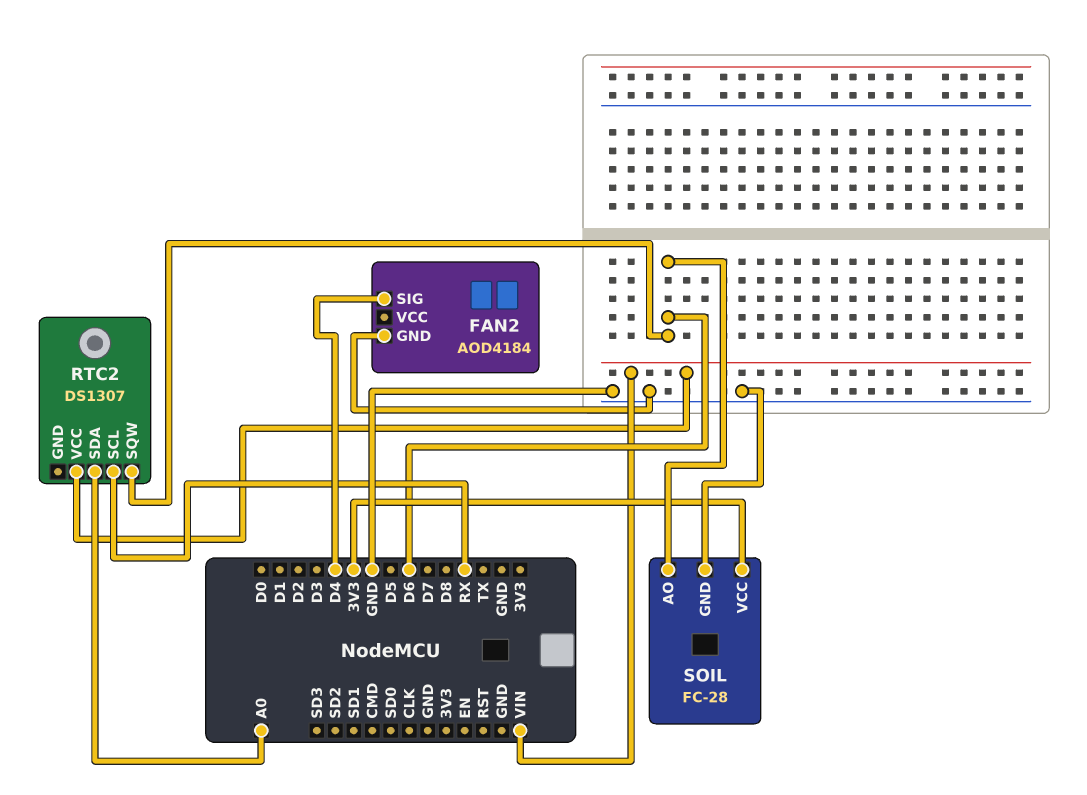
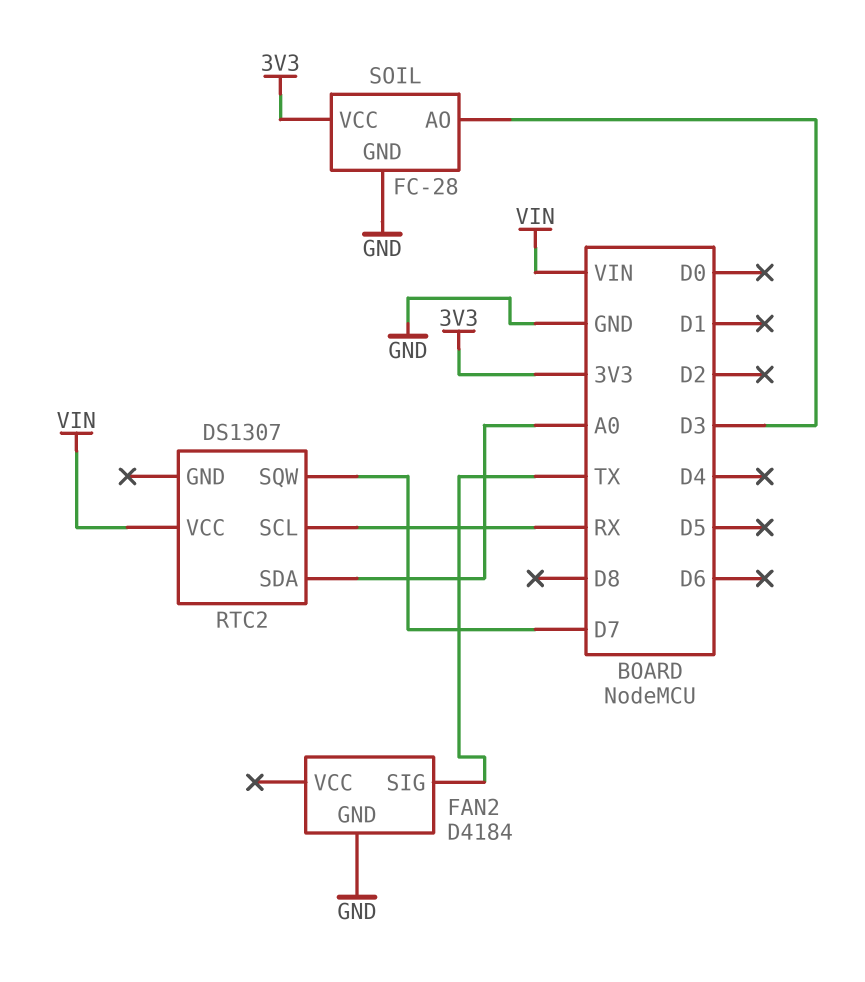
FAN2: AOD4184 -> D4184
FAN2 pin SIG: D4 -> TX
RTC2 pin SQW: D6 -> D7
SOIL pin AO: D6 -> D3

